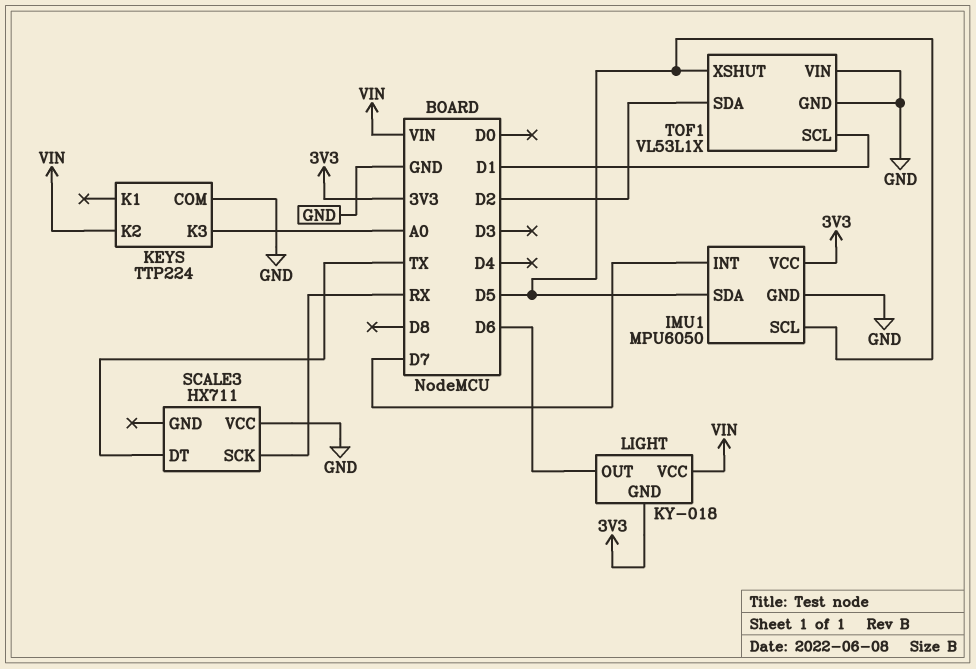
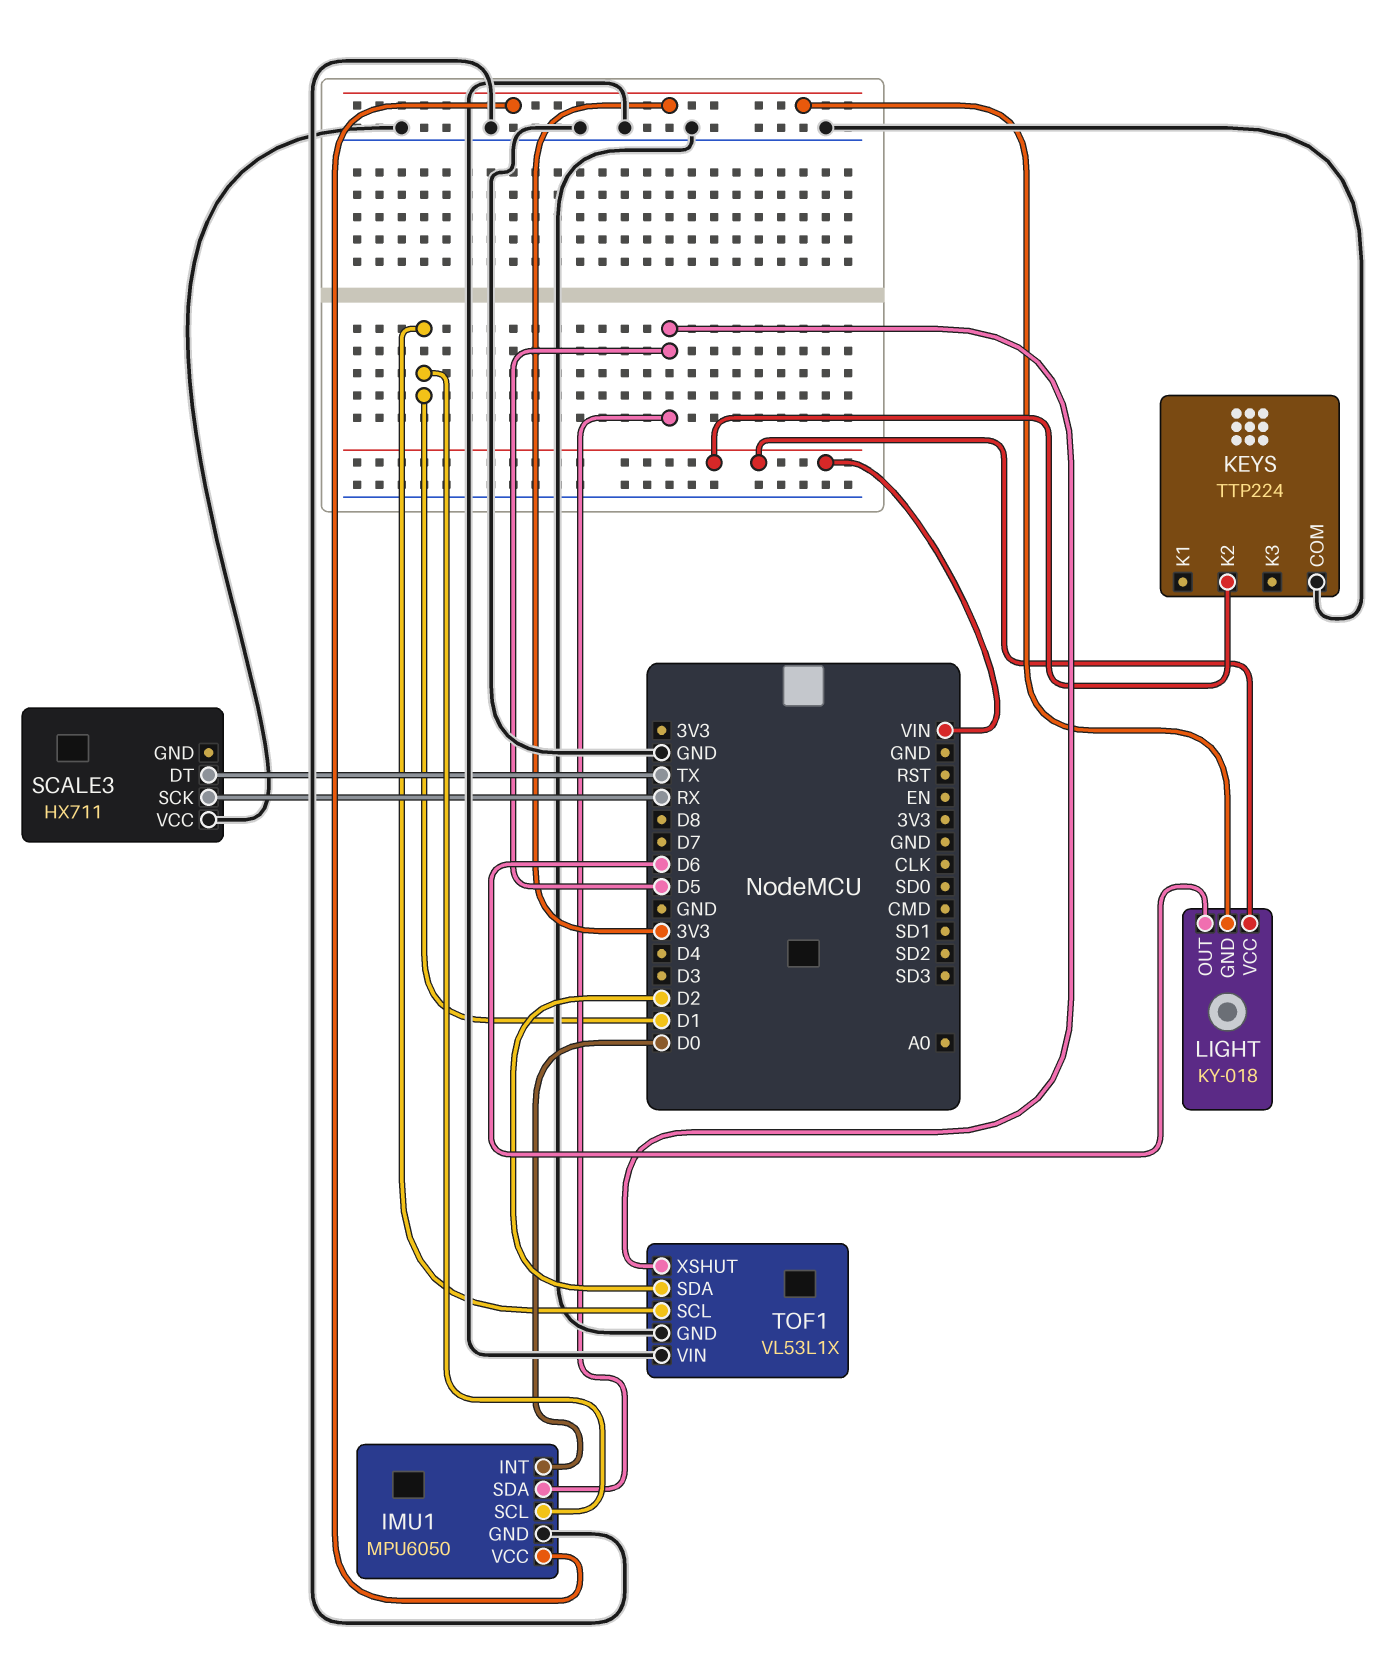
IMU1 pin INT: D7 -> D0
IMU1 pin SCL: D5 -> D1
KEYS pin K3: A0 -> none

